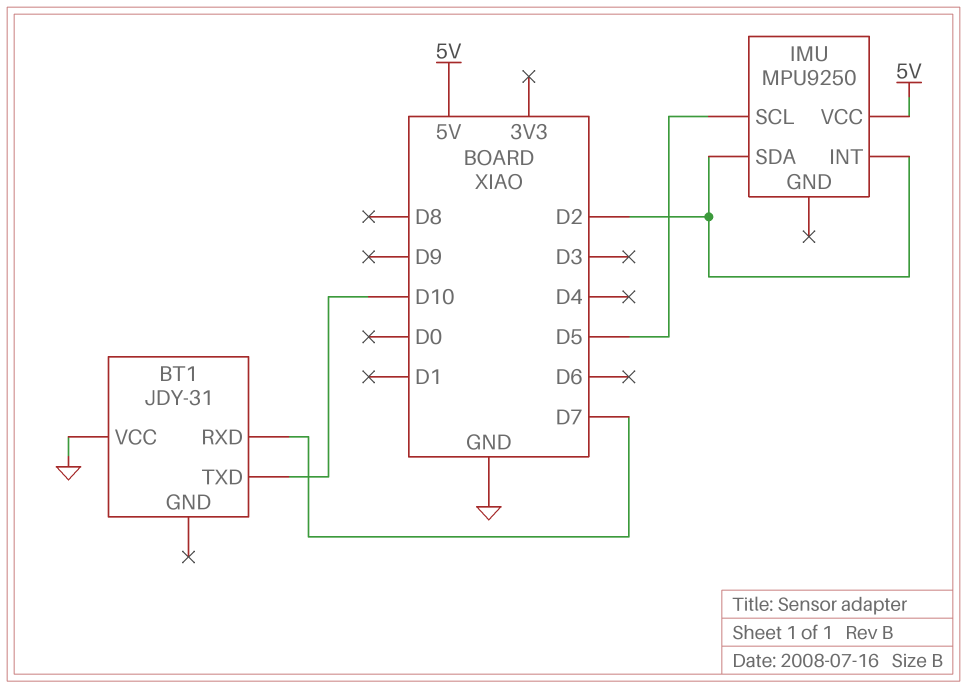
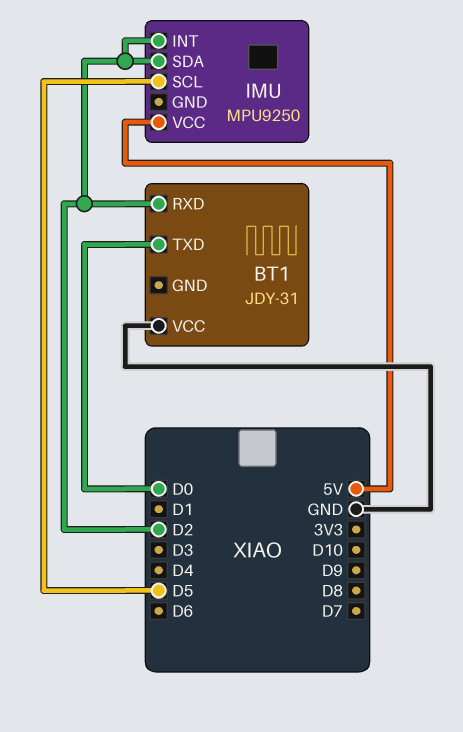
BT1 pin RXD: D7 -> D2
BT1 pin TXD: D10 -> D0

